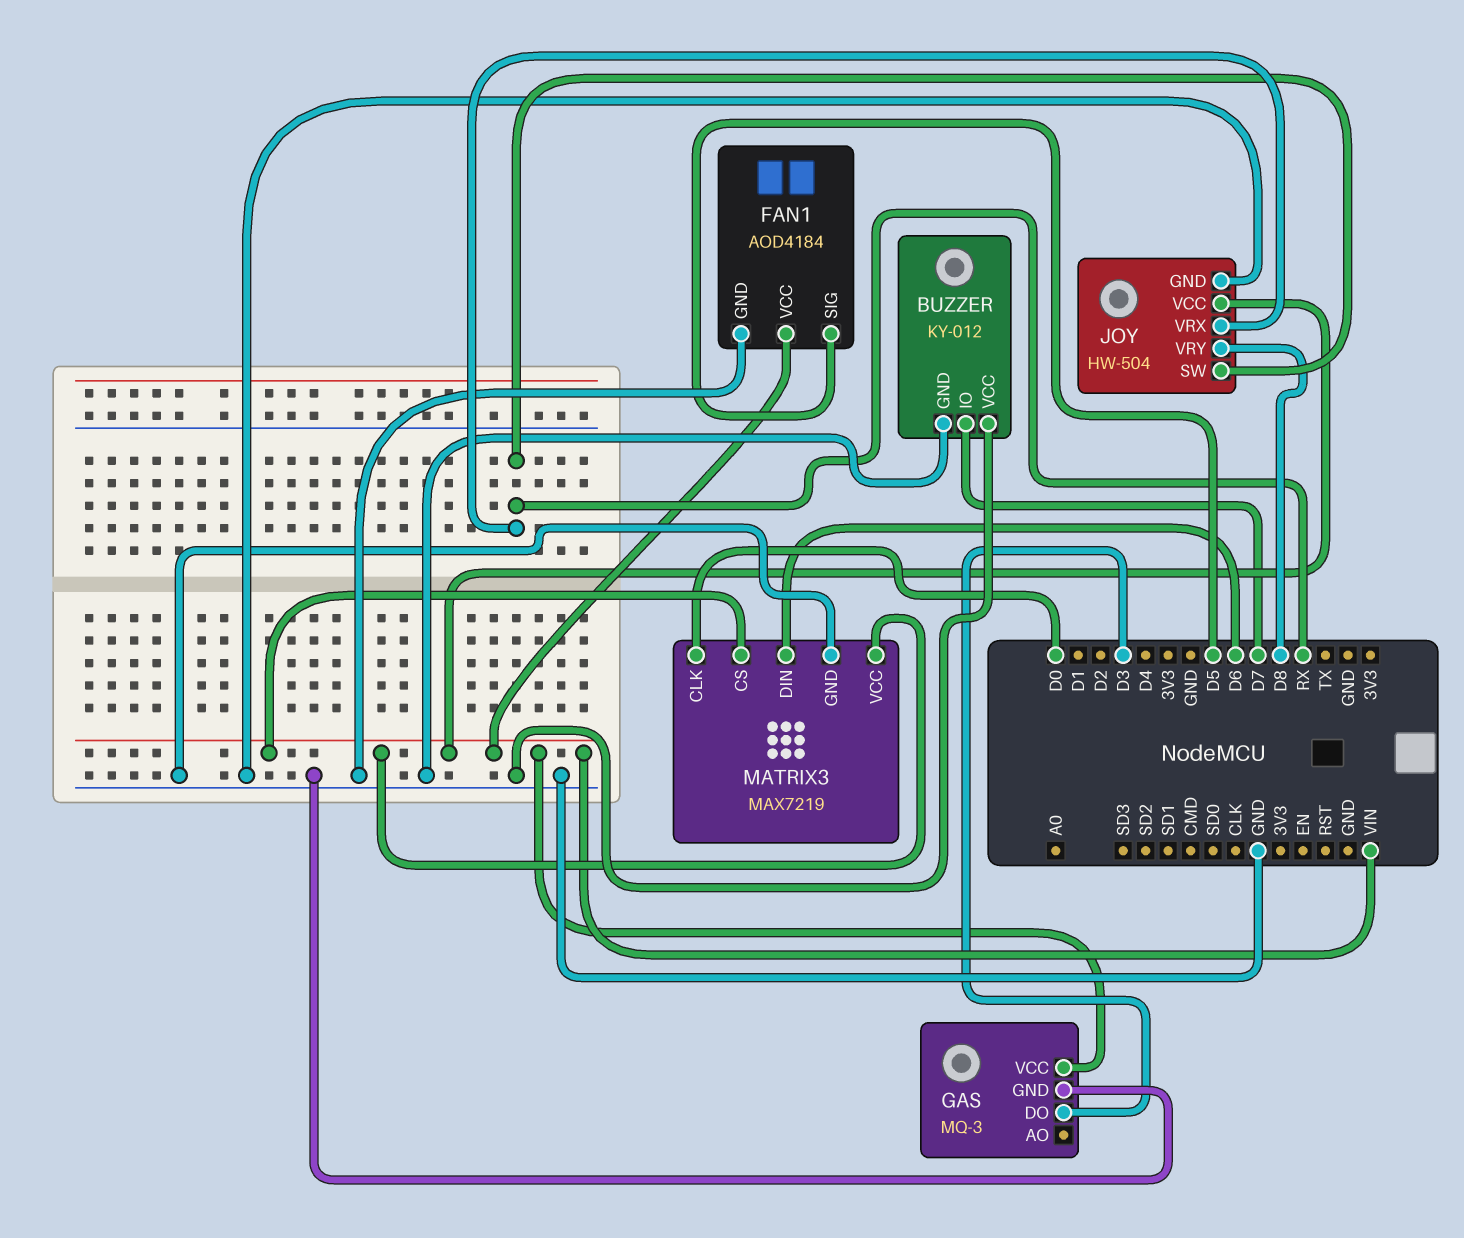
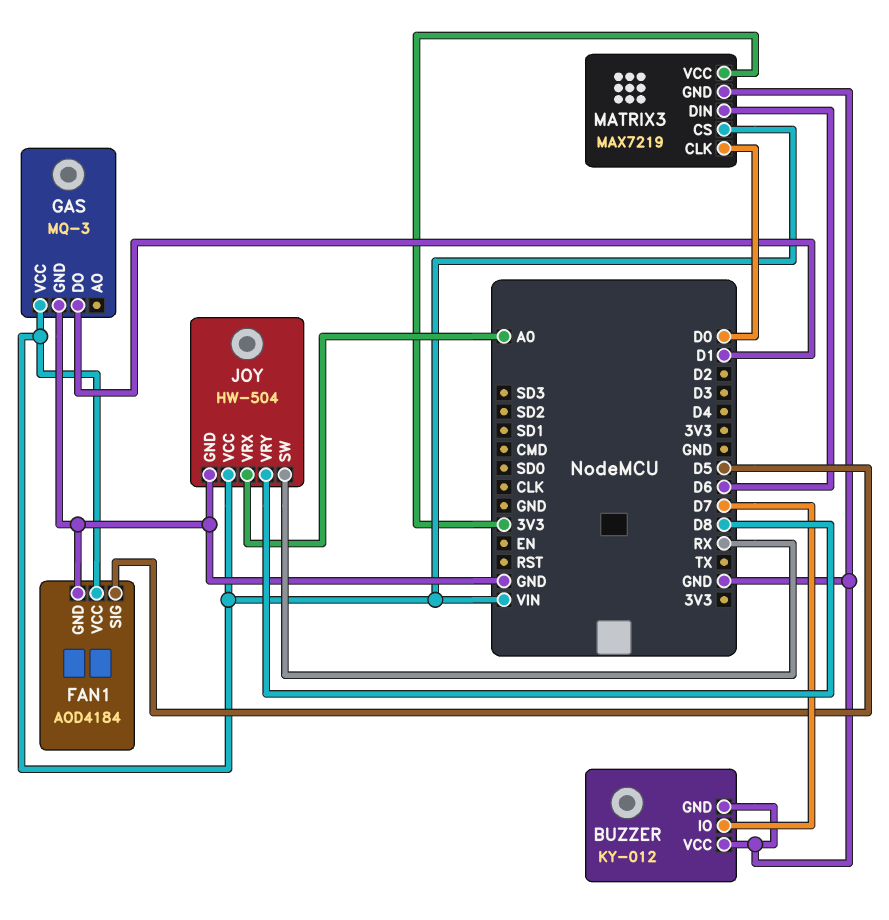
GAS pin DO: D3 -> D1
JOY pin VRX: RX -> A0
MATRIX3 pin VCC: VIN -> 3V3

